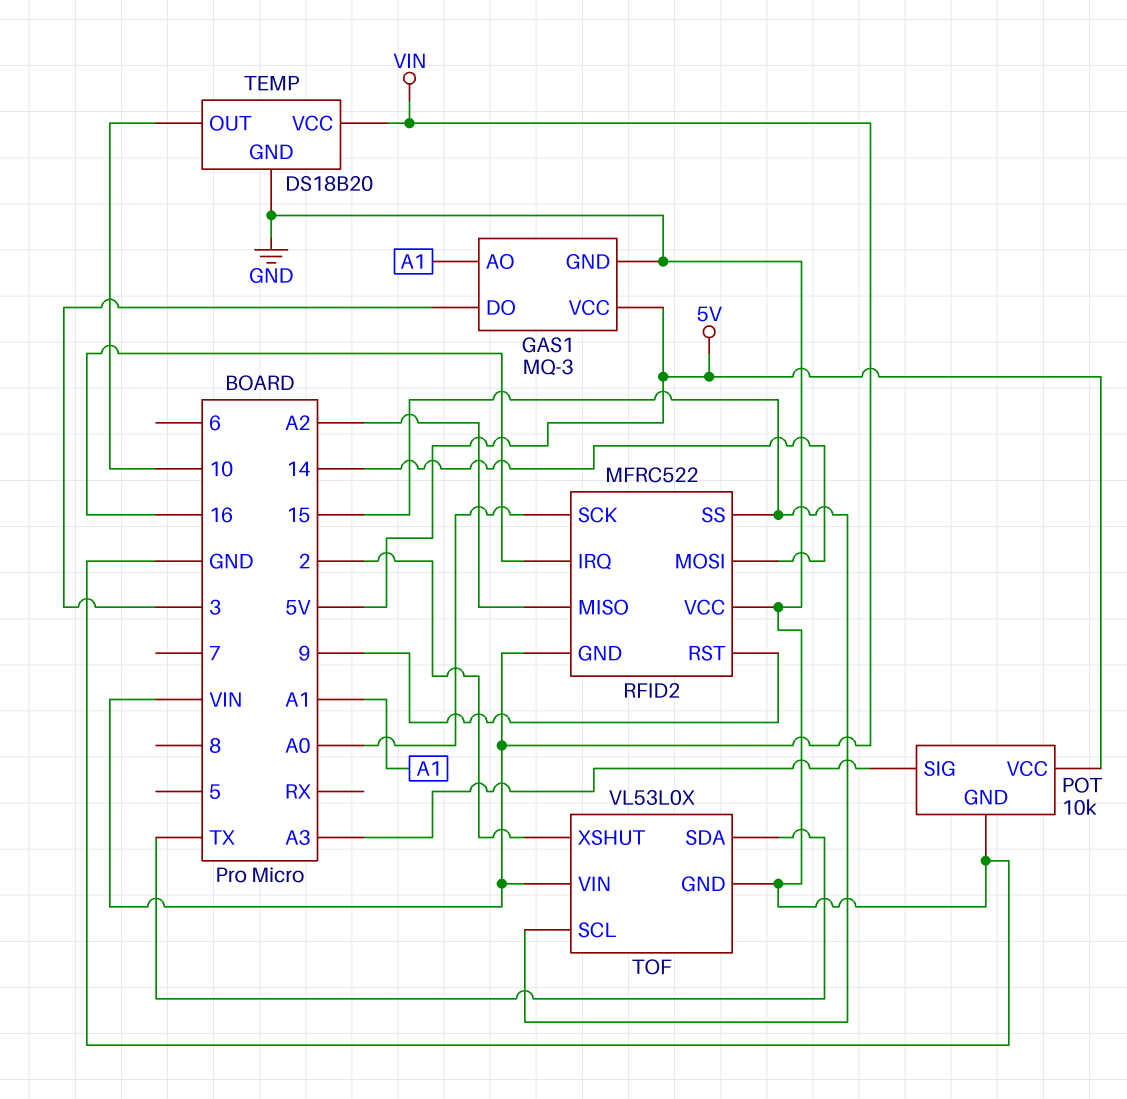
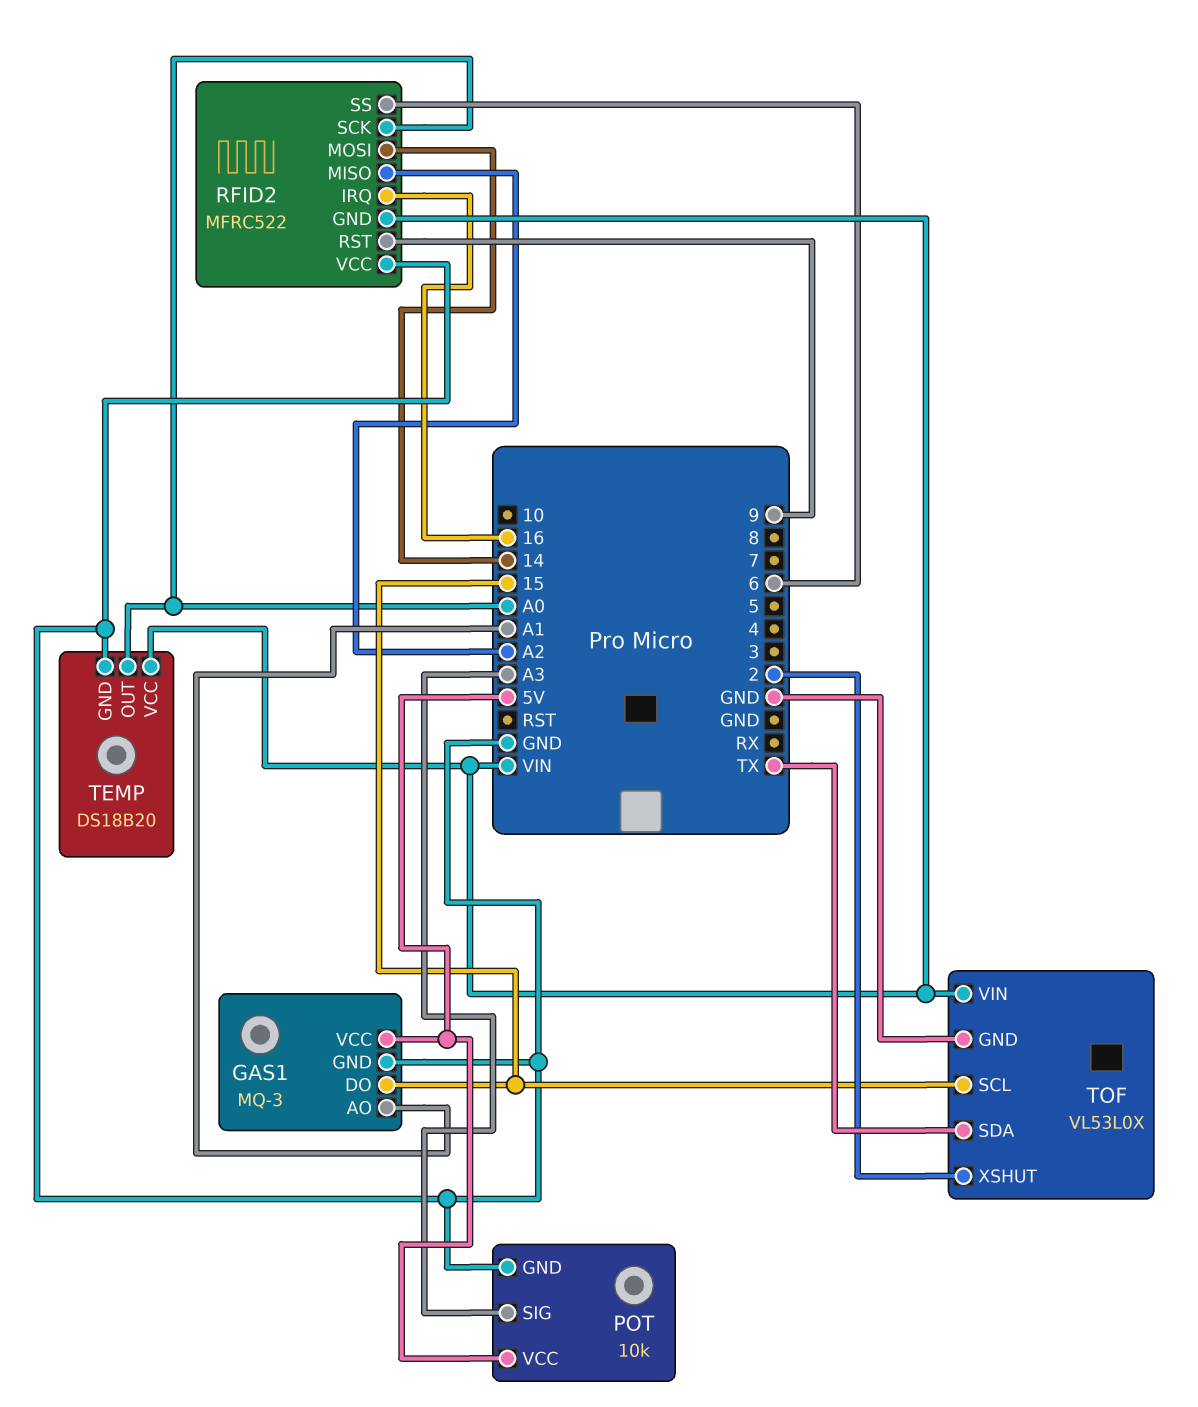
GAS1 pin DO: 3 -> 15
RFID2 pin SS: 15 -> 6
TEMP pin OUT: 10 -> A0

